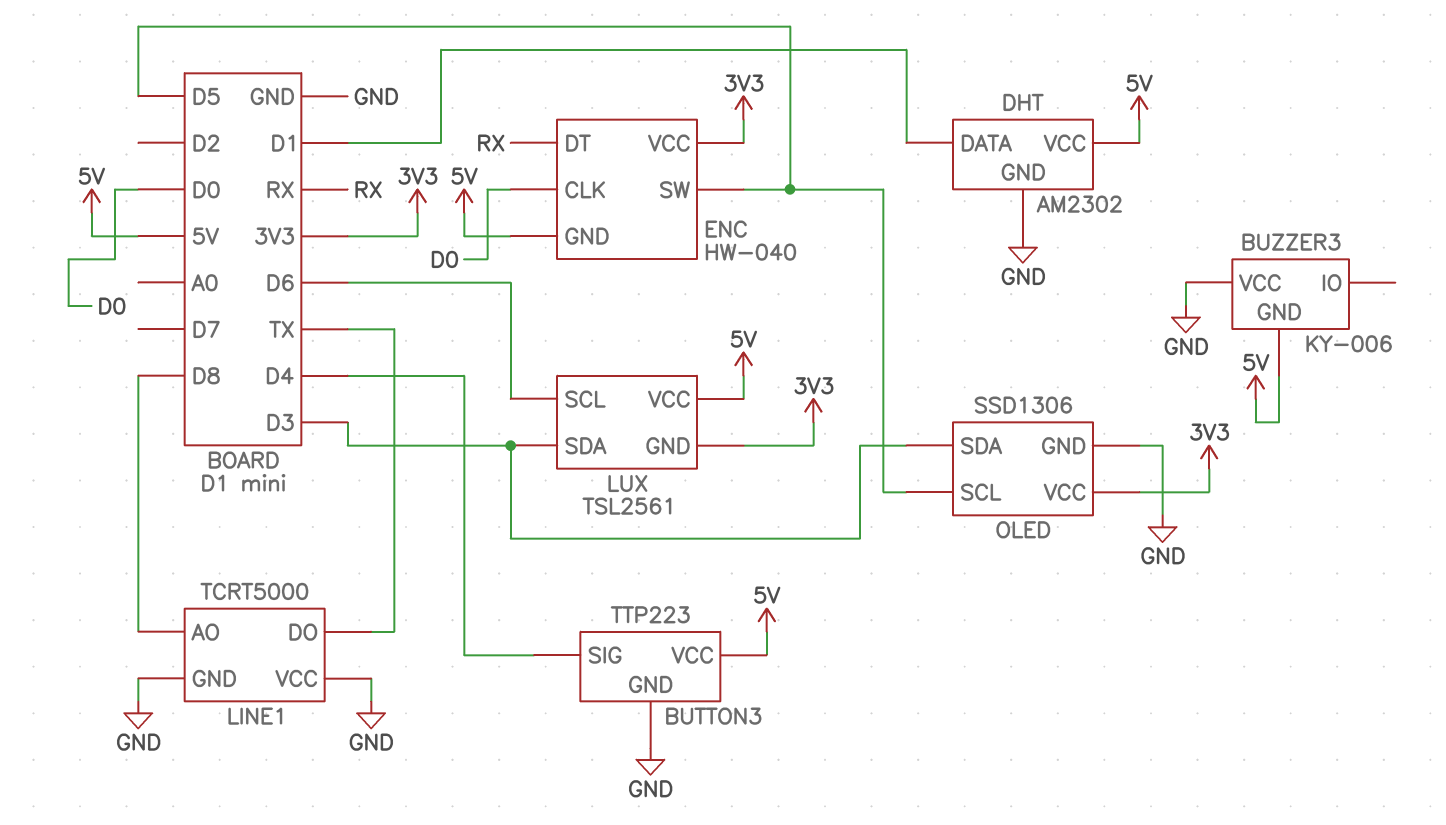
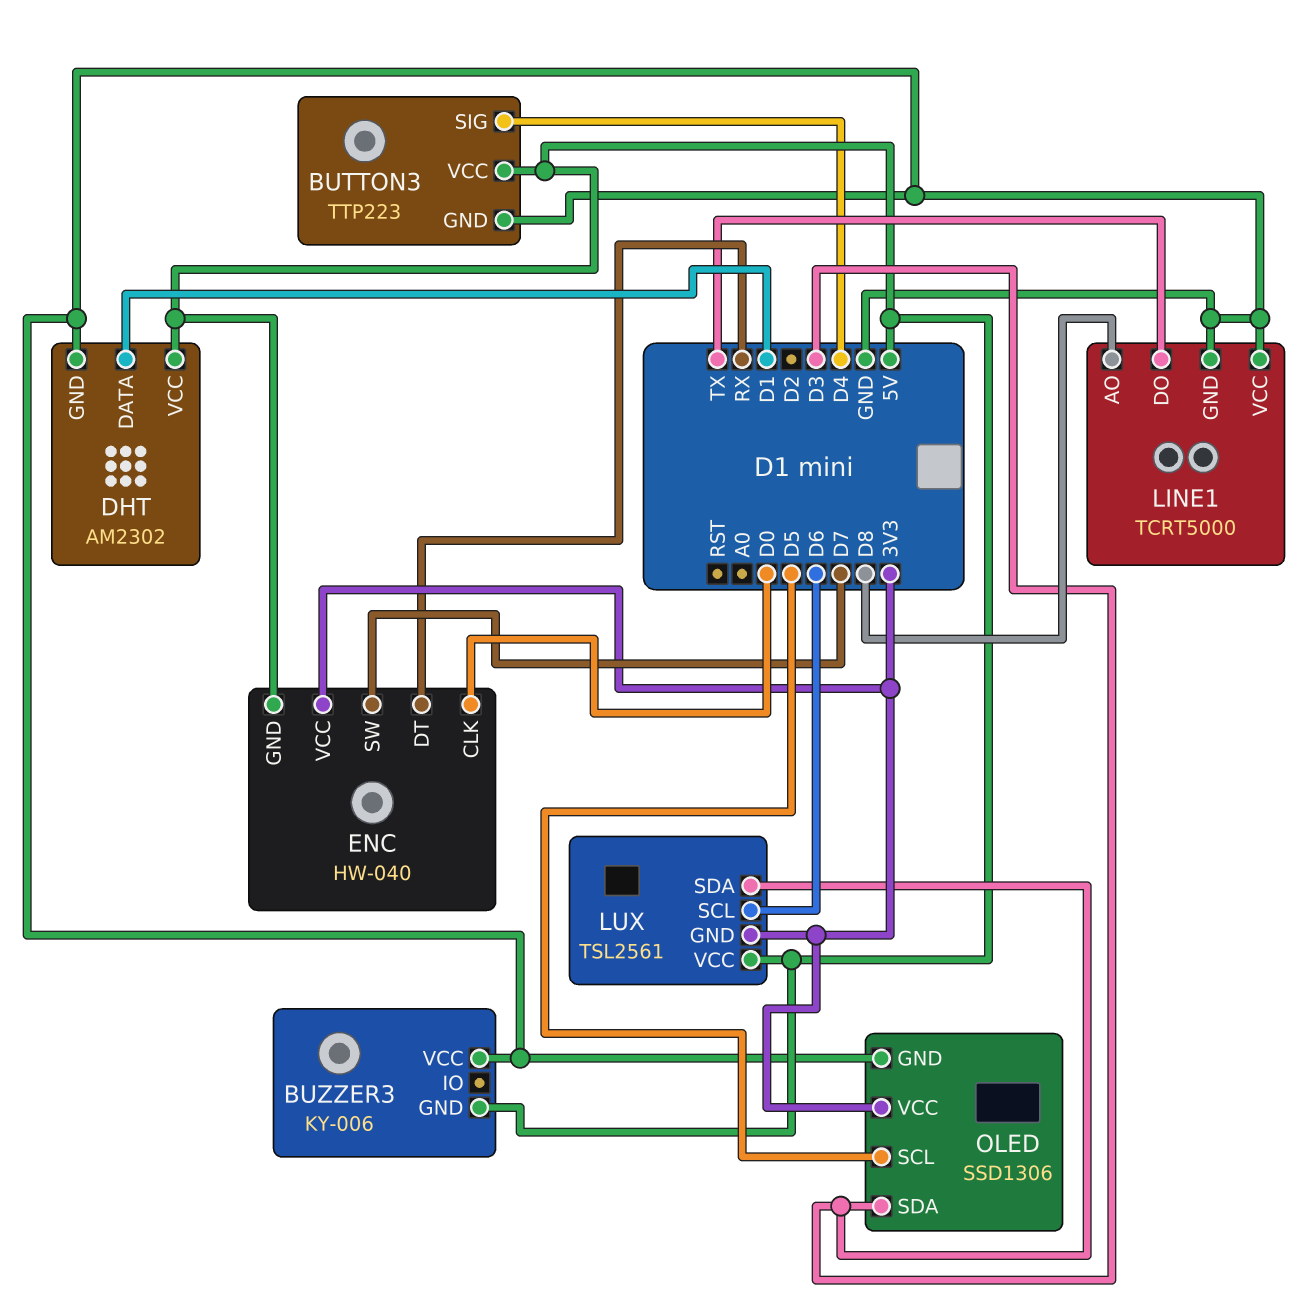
ENC pin SW: D5 -> D7

